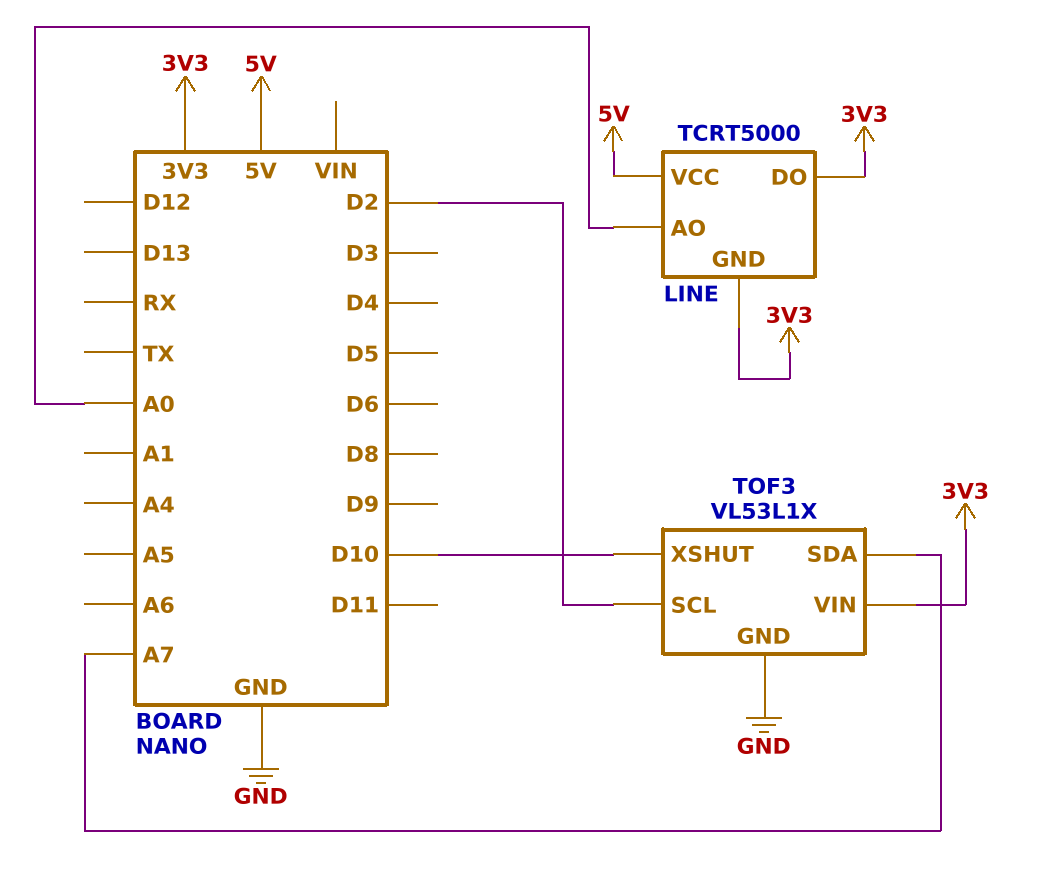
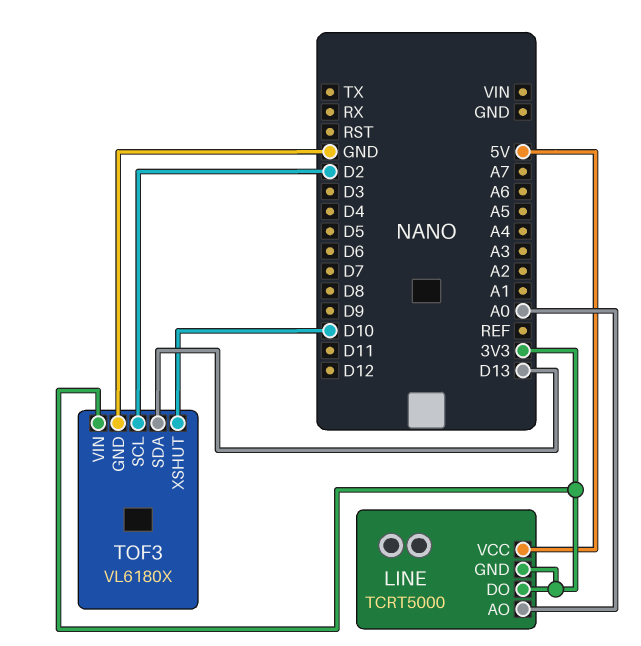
TOF3: VL53L1X -> VL6180X
TOF3 pin SDA: A7 -> D13

